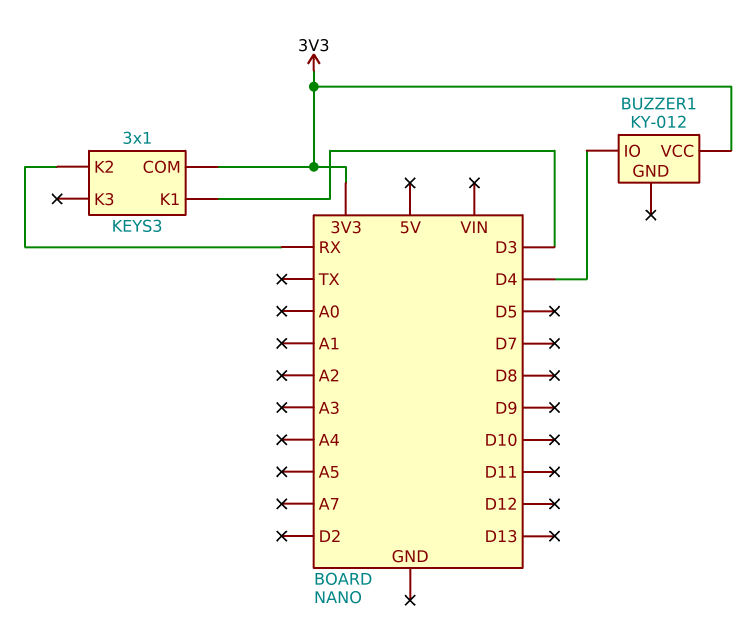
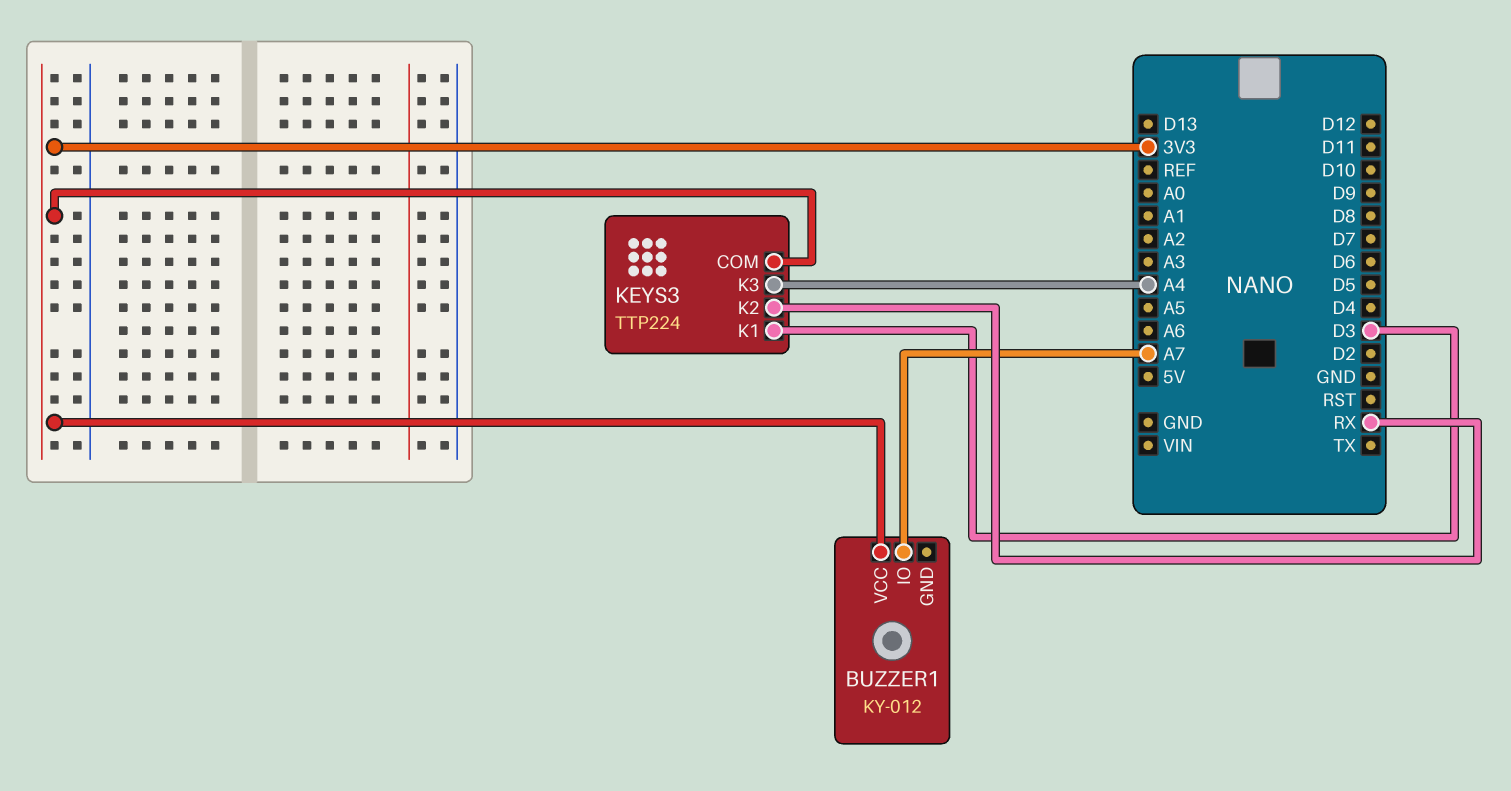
BUZZER1 pin IO: D4 -> A7
KEYS3: 3x1 -> TTP224
KEYS3 pin K3: none -> A4

